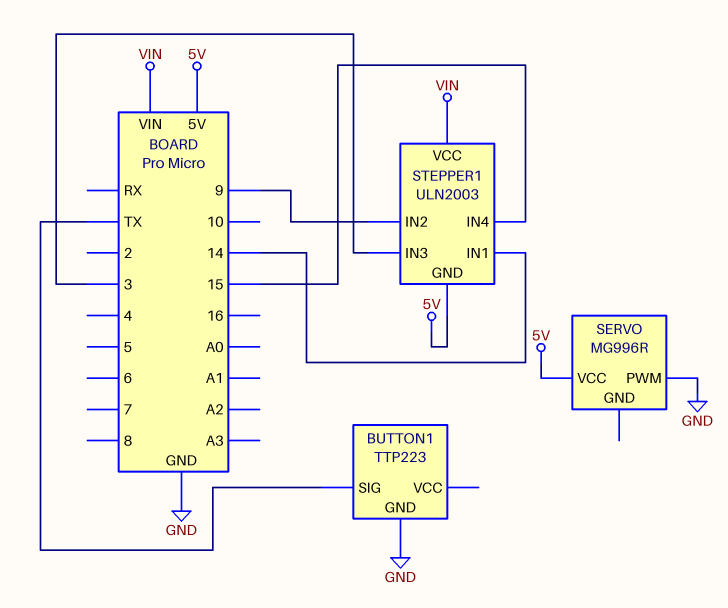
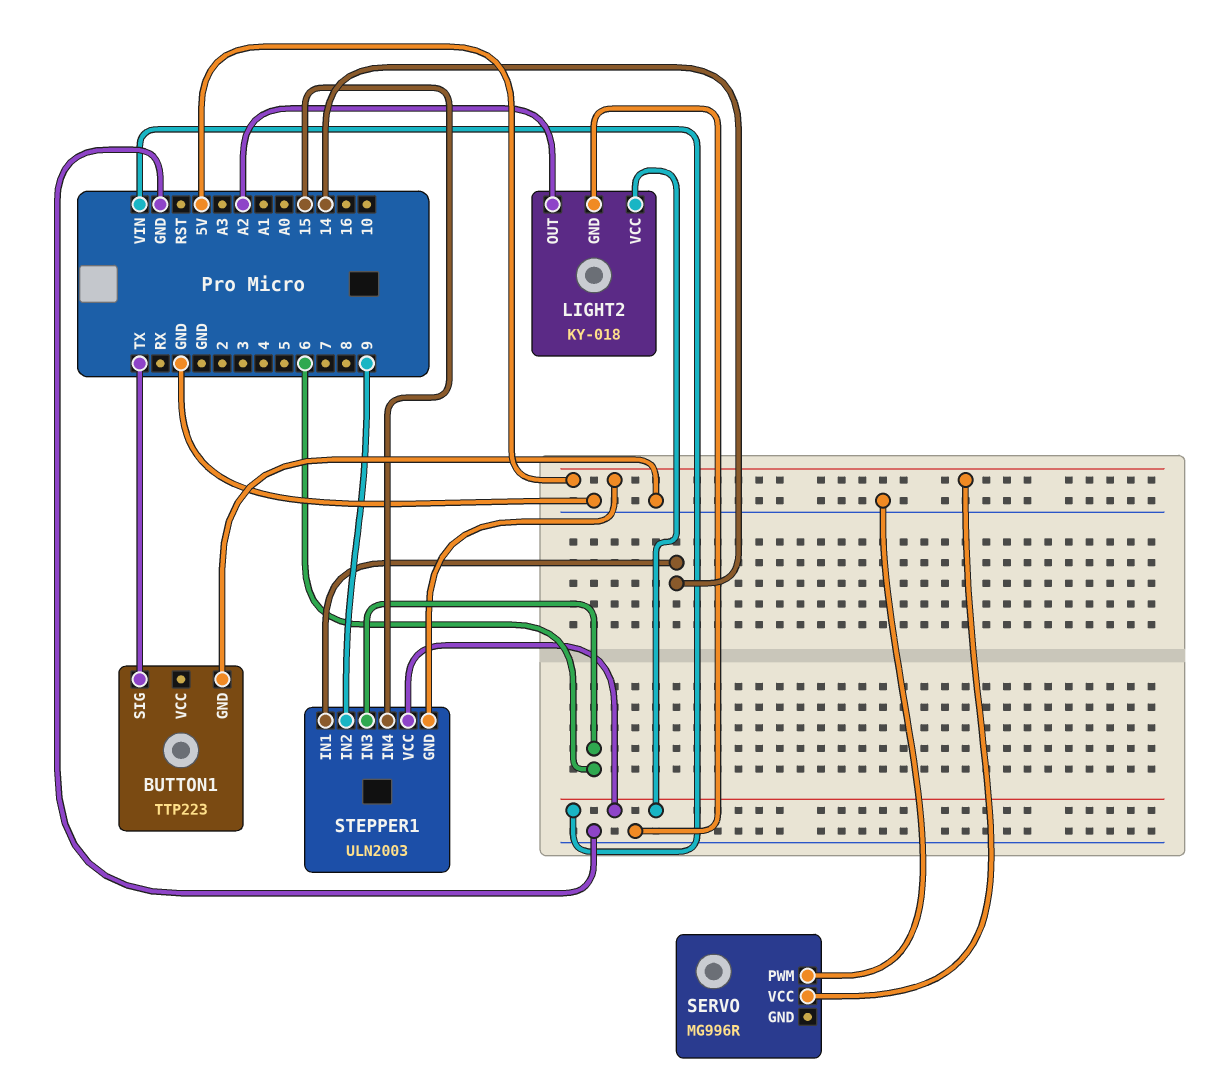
LIGHT2: none -> KY-018
LIGHT2 pin GND: none -> GND
LIGHT2 pin OUT: none -> A2
LIGHT2 pin VCC: none -> VIN
STEPPER1 pin IN3: 3 -> 6

